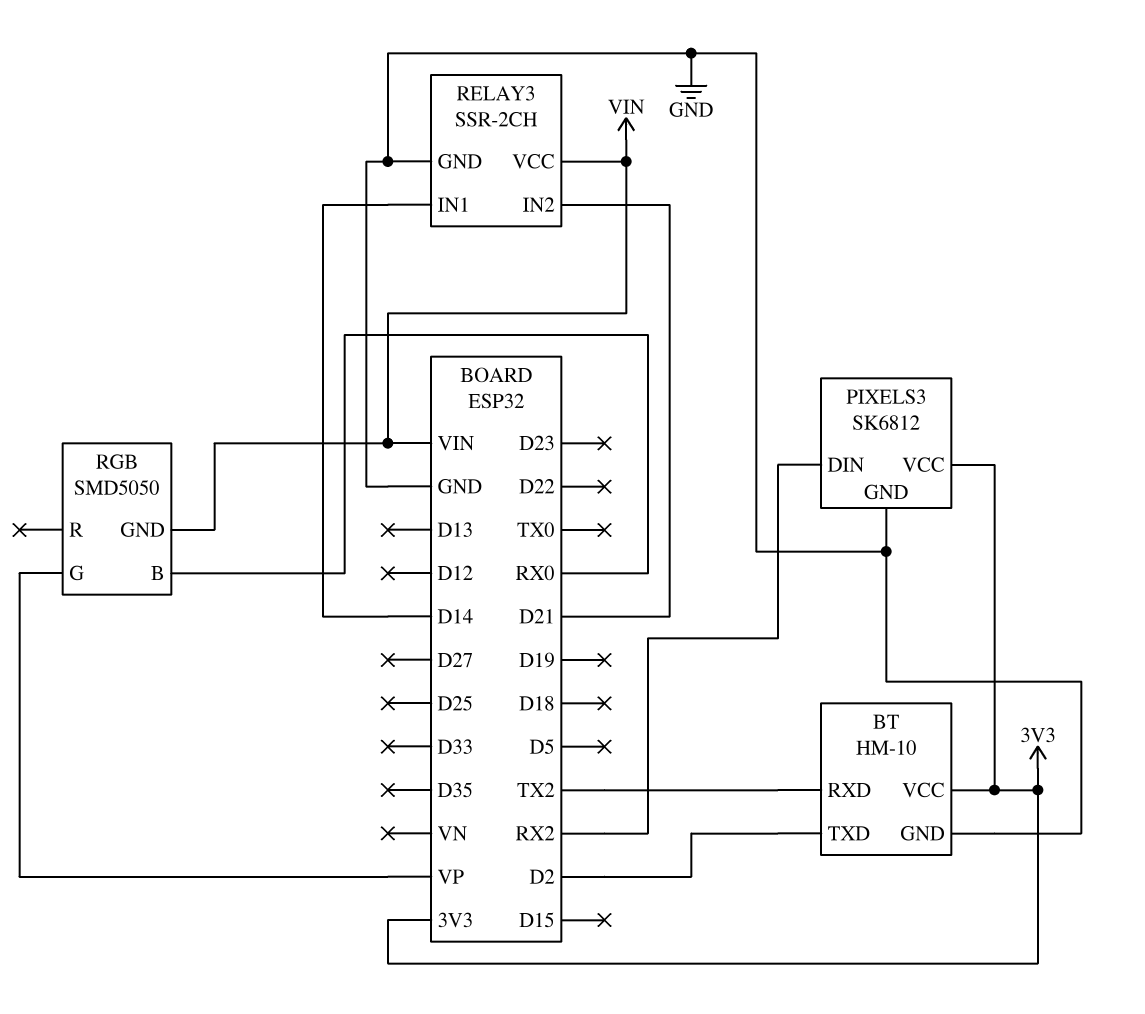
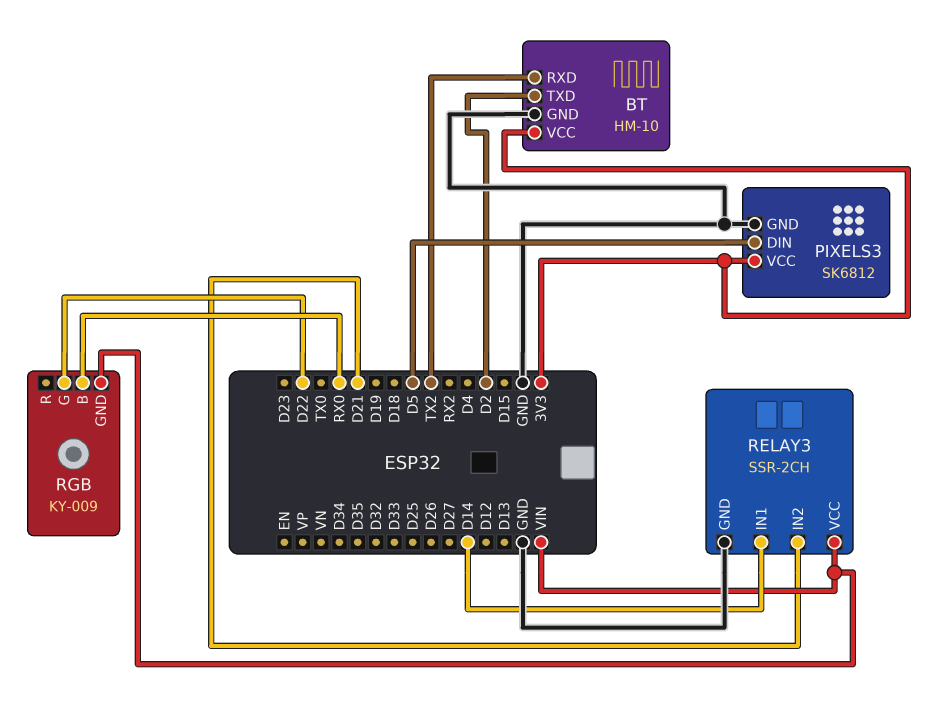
PIXELS3 pin DIN: RX2 -> D5
RGB: SMD5050 -> KY-009
RGB pin G: VP -> D22

